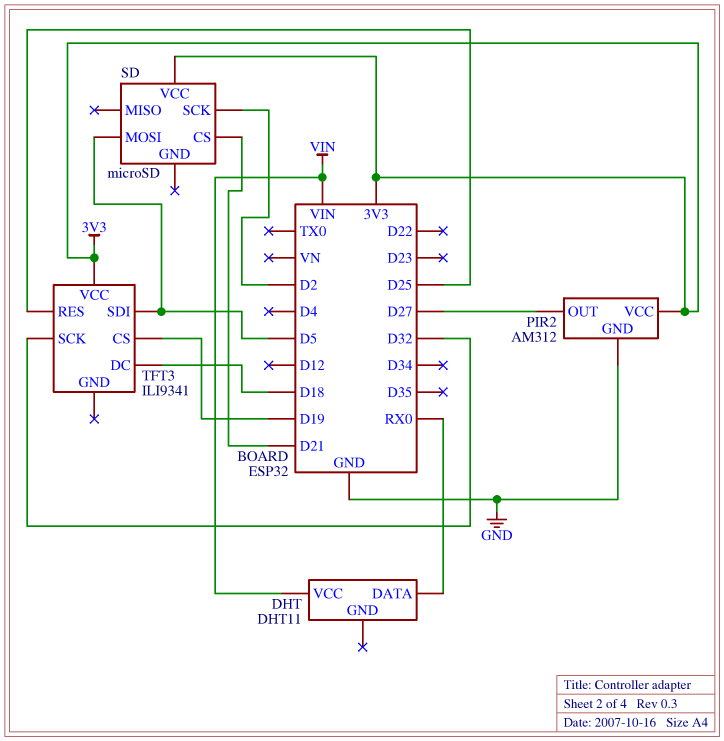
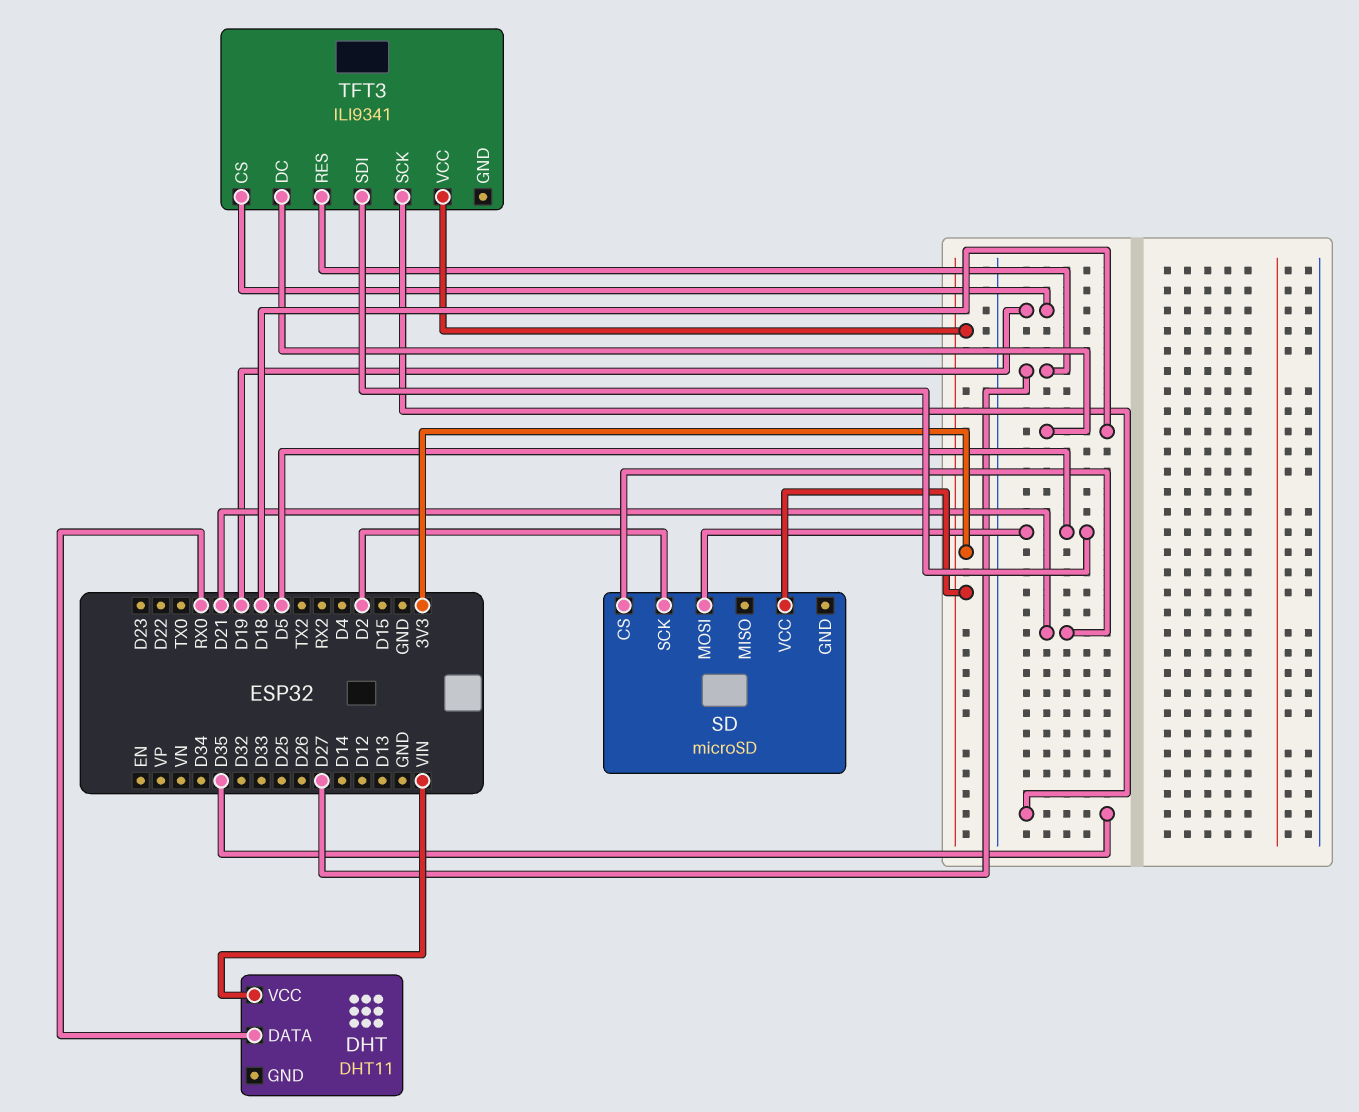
PIR2: AM312 -> none
PIR2 pin GND: GND -> none
PIR2 pin OUT: D27 -> none
PIR2 pin VCC: 3V3 -> none
TFT3 pin RES: D25 -> D27
TFT3 pin SCK: D32 -> D35

